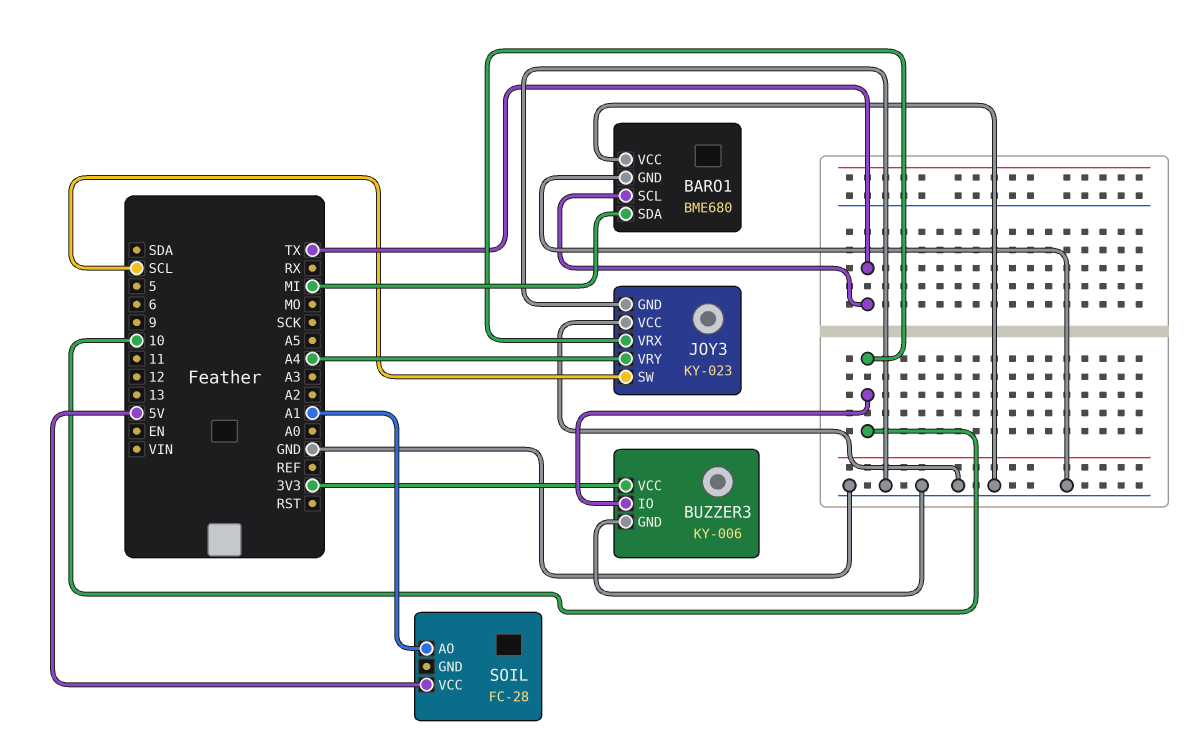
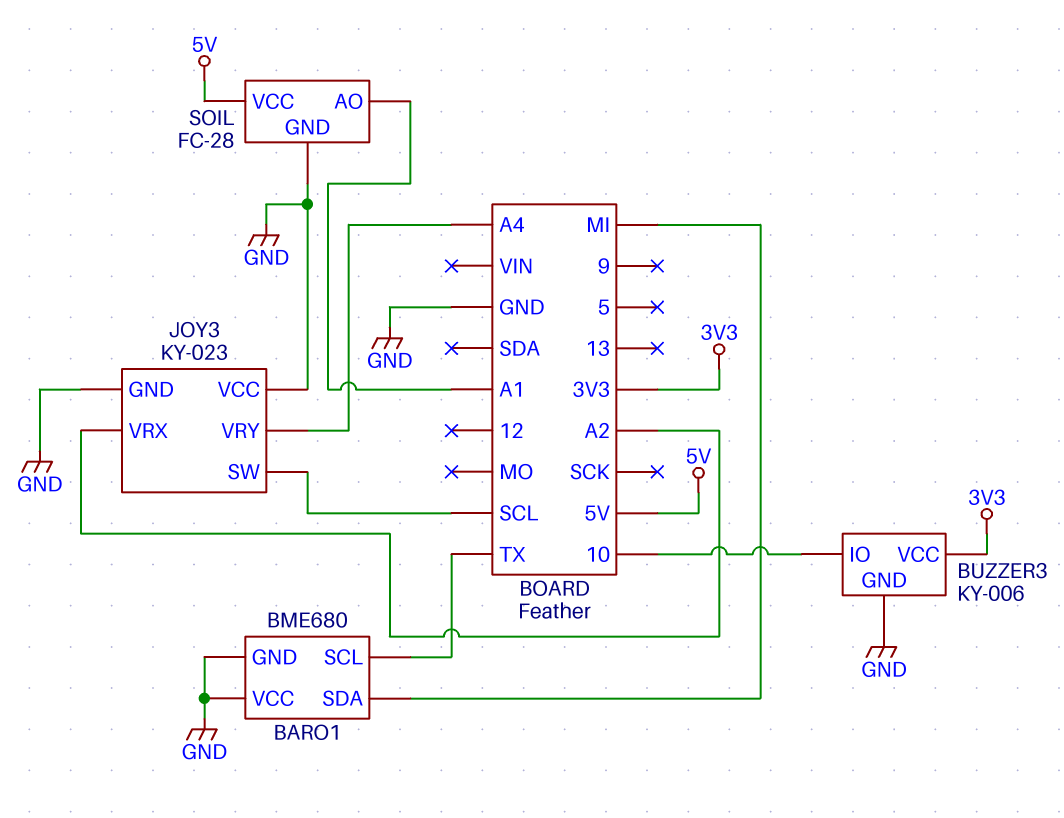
JOY3 pin VRX: 10 -> A2
SOIL pin GND: none -> GND

